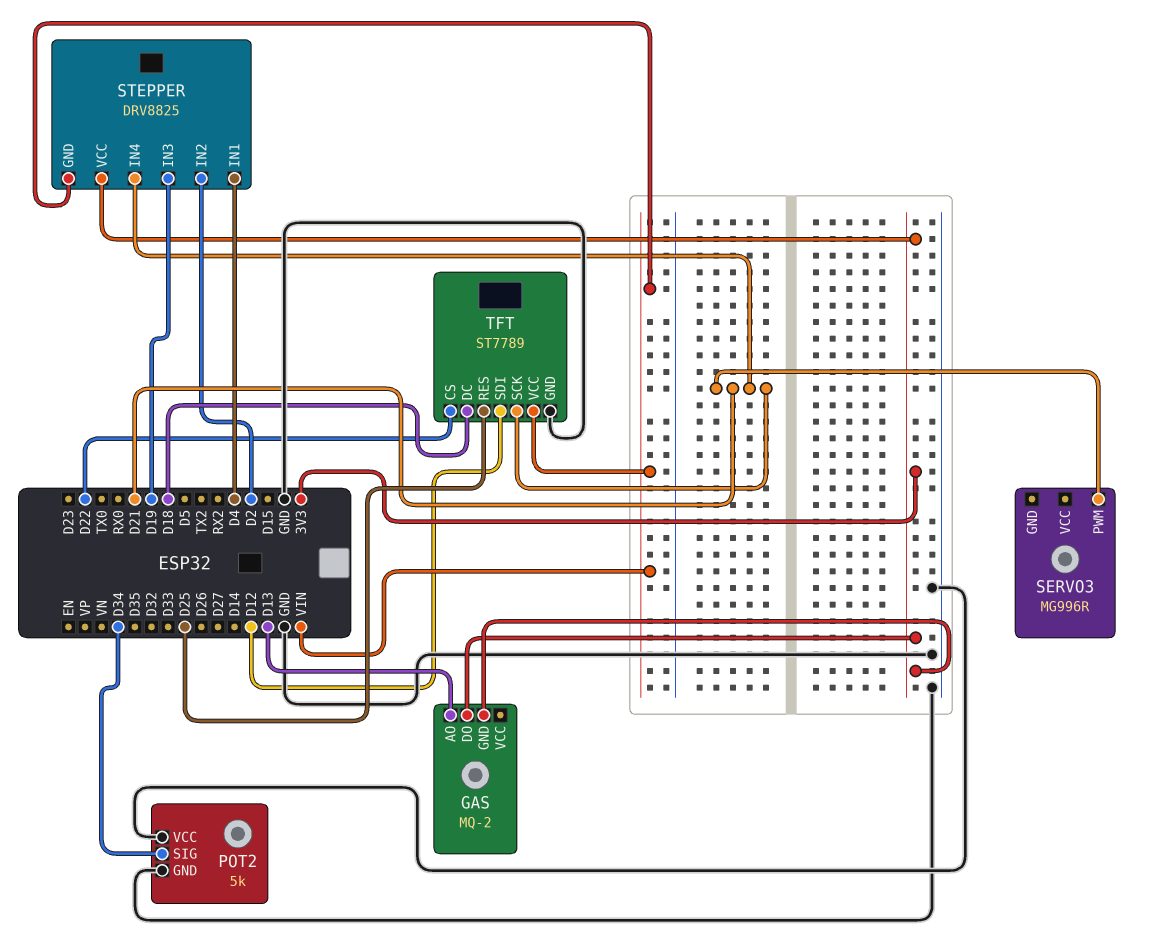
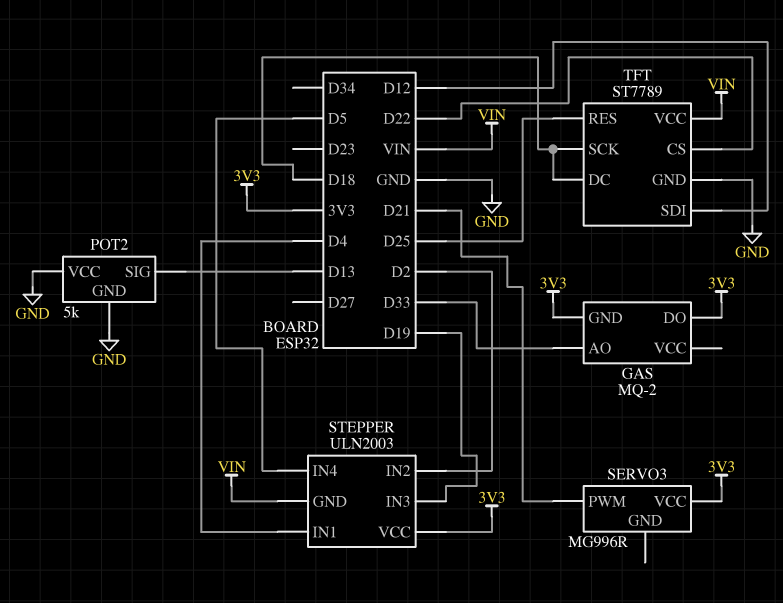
GAS pin AO: D13 -> D33
POT2 pin SIG: D34 -> D13
SERVO3 pin VCC: none -> 3V3
STEPPER: DRV8825 -> ULN2003
STEPPER pin IN4: D21 -> D5
TFT pin SCK: D21 -> D18

